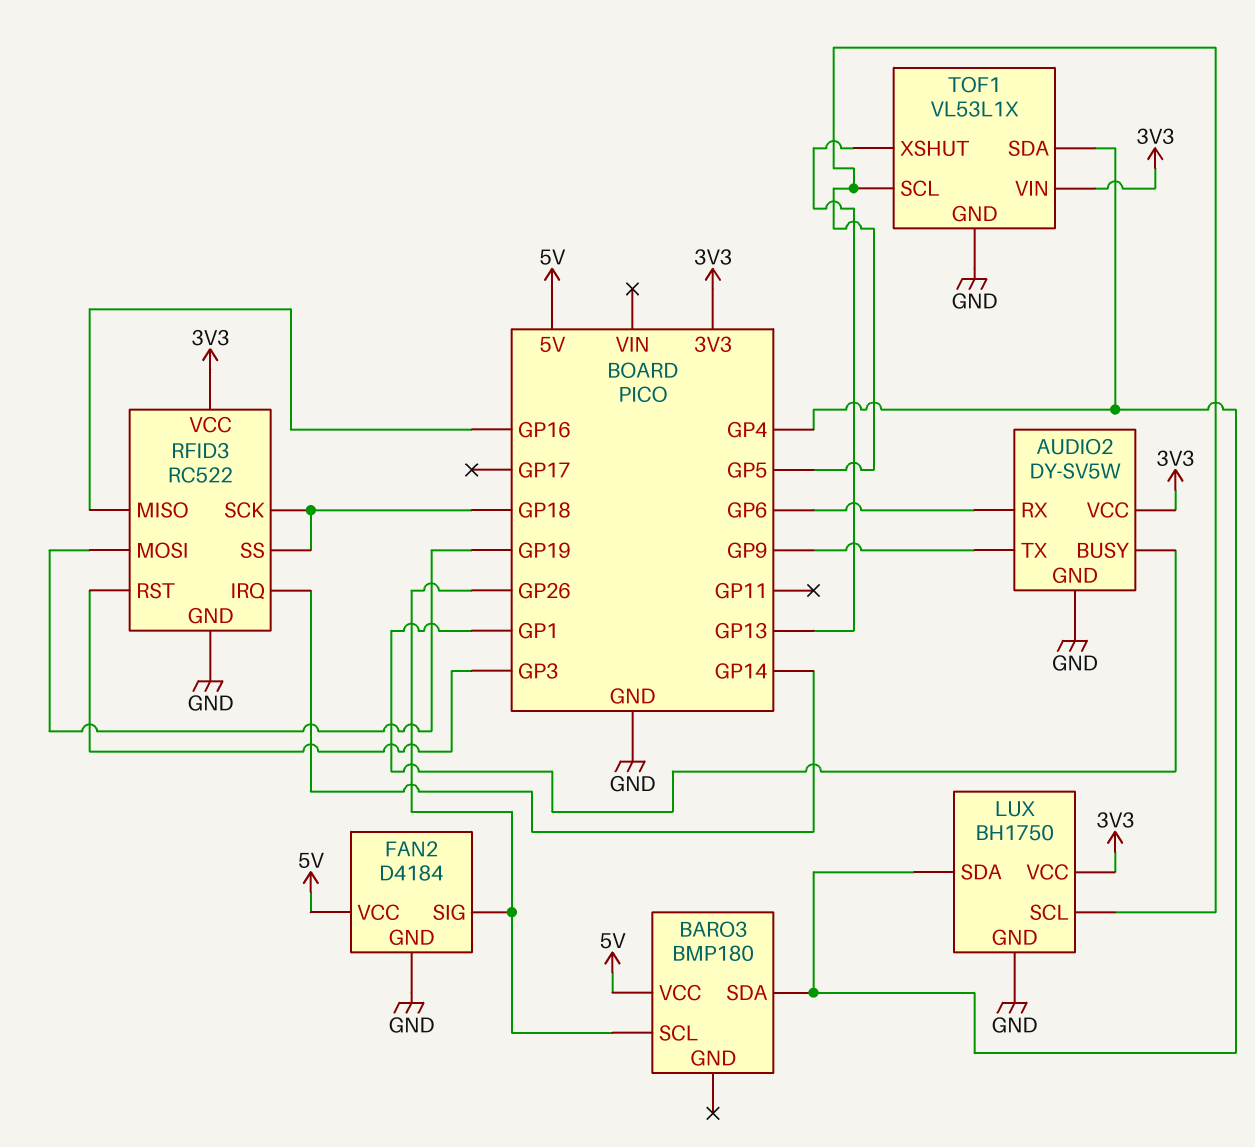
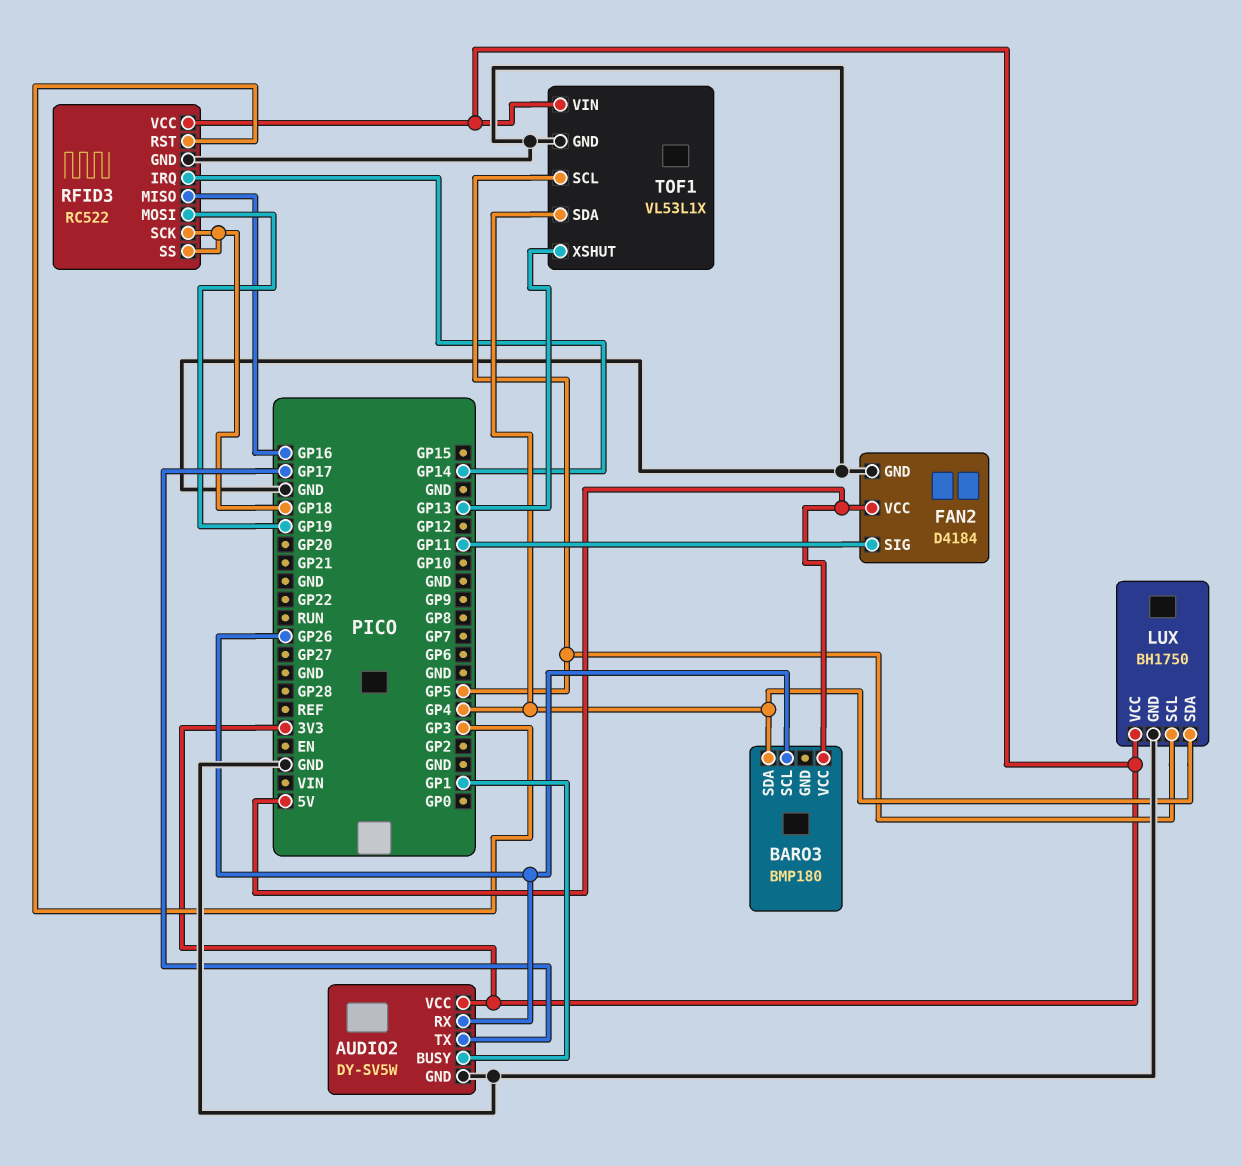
AUDIO2 pin RX: GP6 -> GP26
AUDIO2 pin TX: GP9 -> GP17
FAN2 pin SIG: GP26 -> GP11

